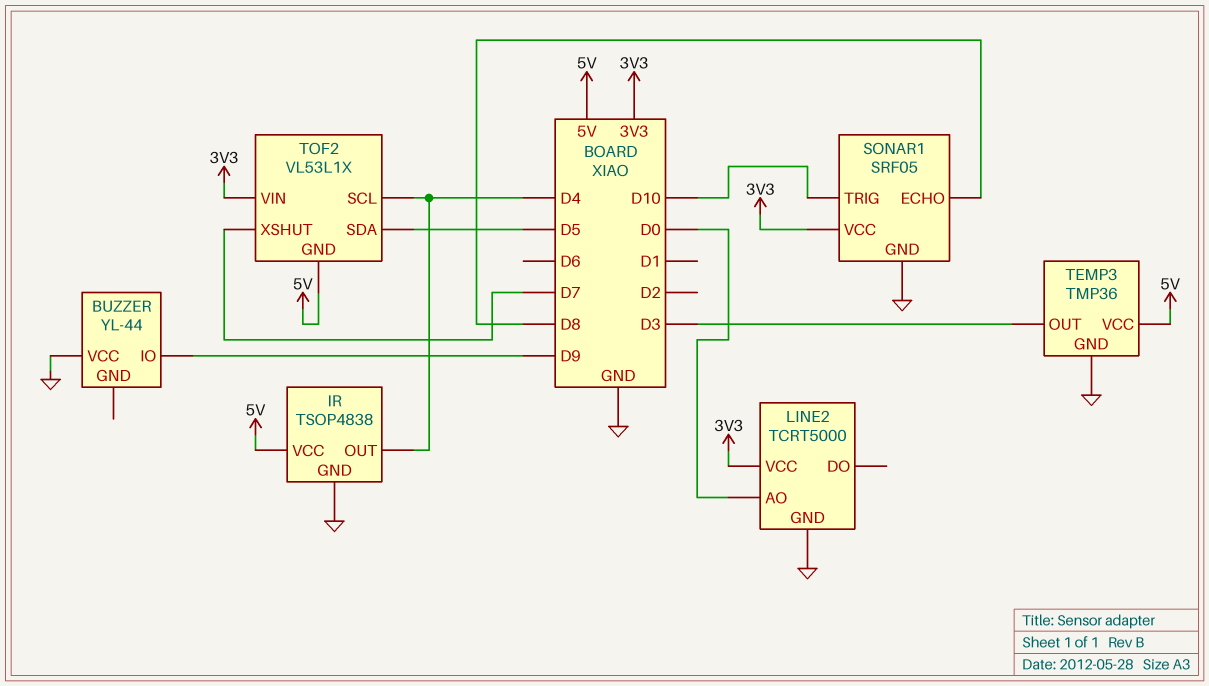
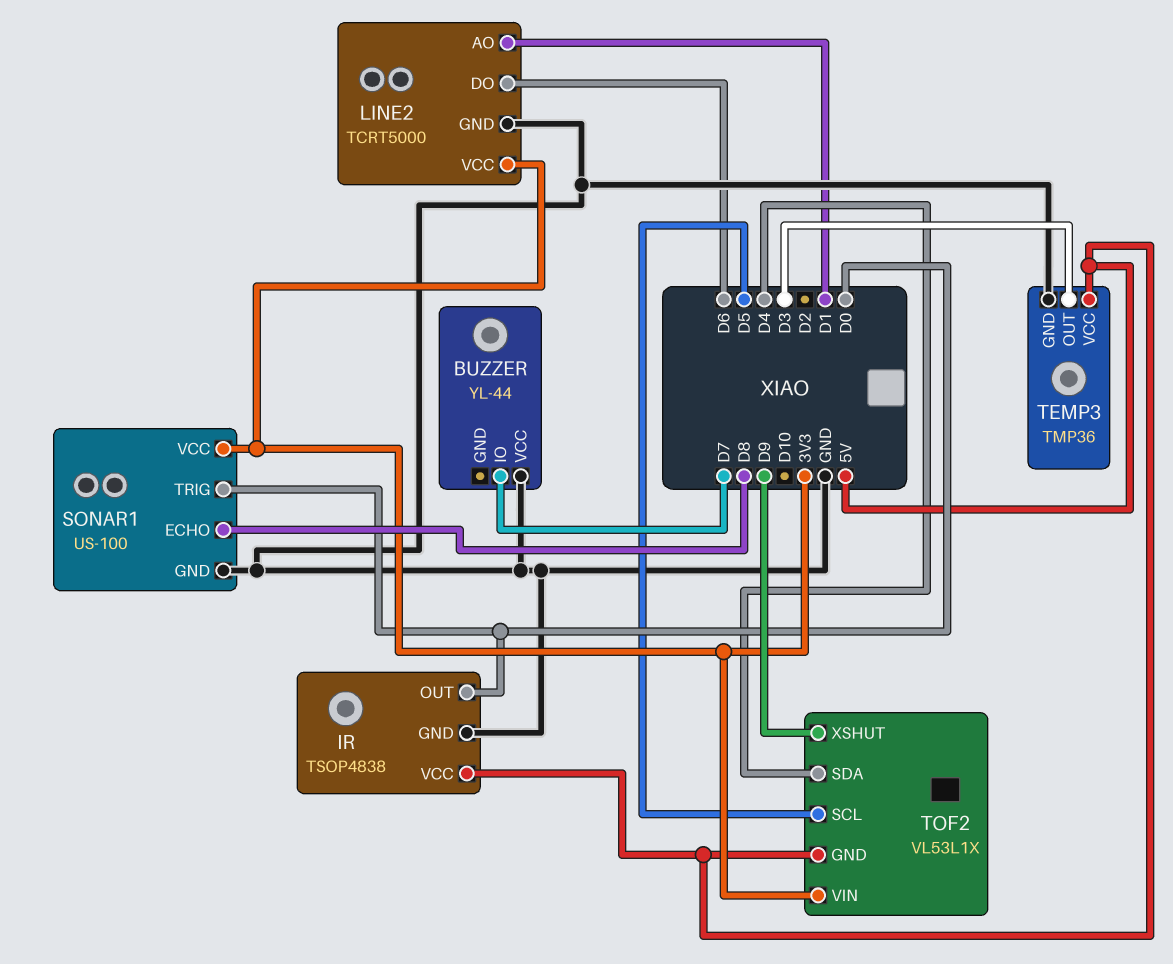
BUZZER pin IO: D9 -> D7
IR pin OUT: D4 -> D0
LINE2 pin AO: D0 -> D1
LINE2 pin DO: none -> D6
SONAR1: SRF05 -> US-100
SONAR1 pin TRIG: D10 -> D0
TOF2 pin SCL: D4 -> D5
TOF2 pin SDA: D5 -> D4
TOF2 pin XSHUT: D7 -> D9

